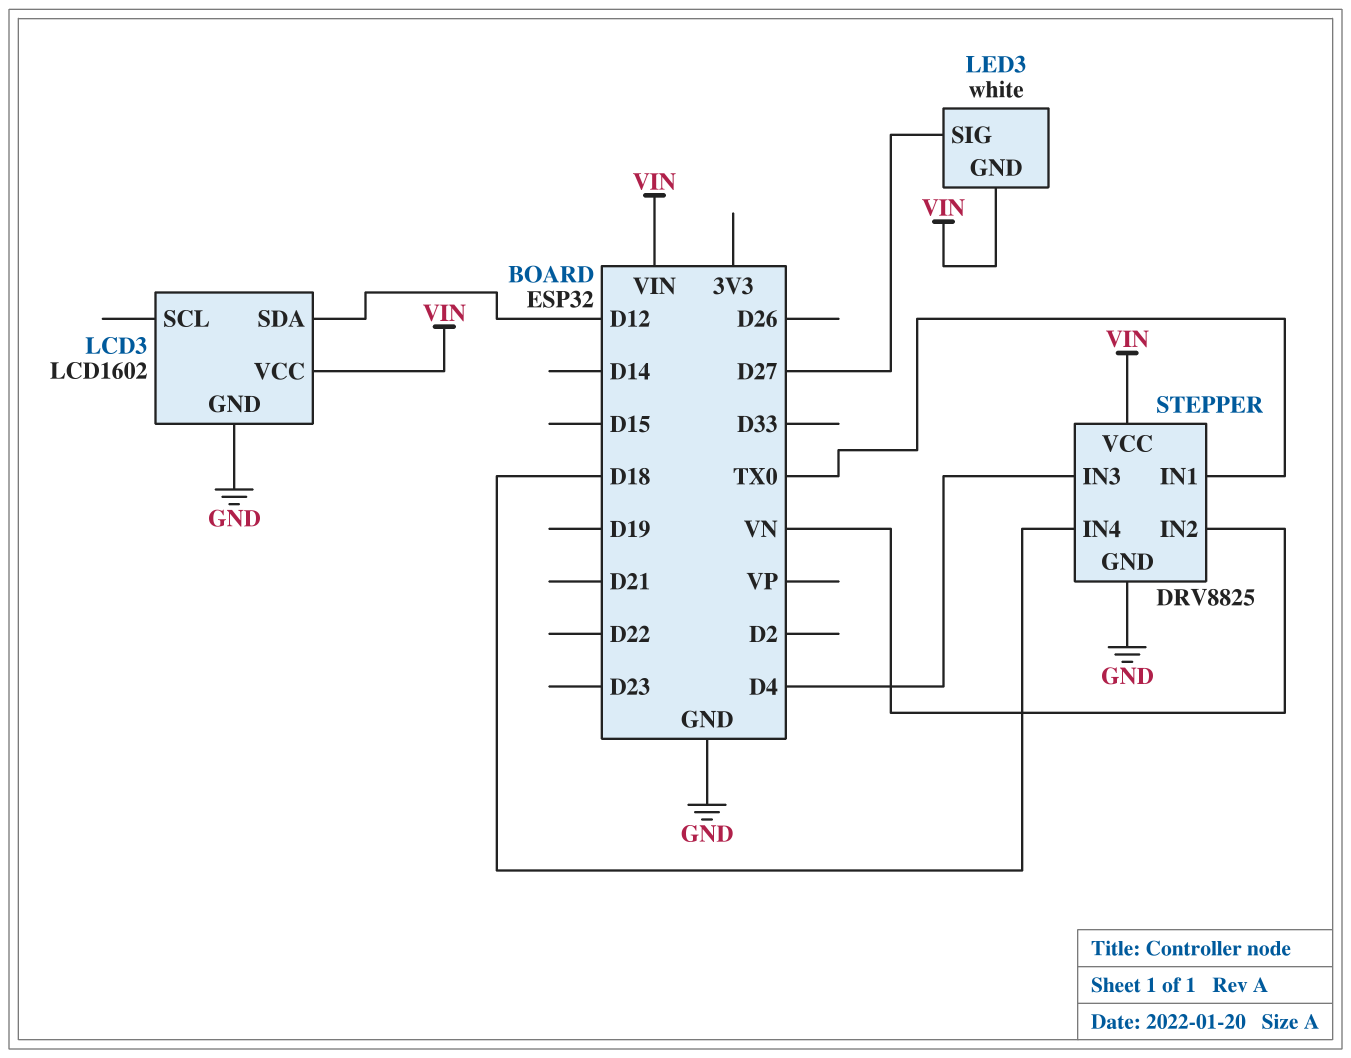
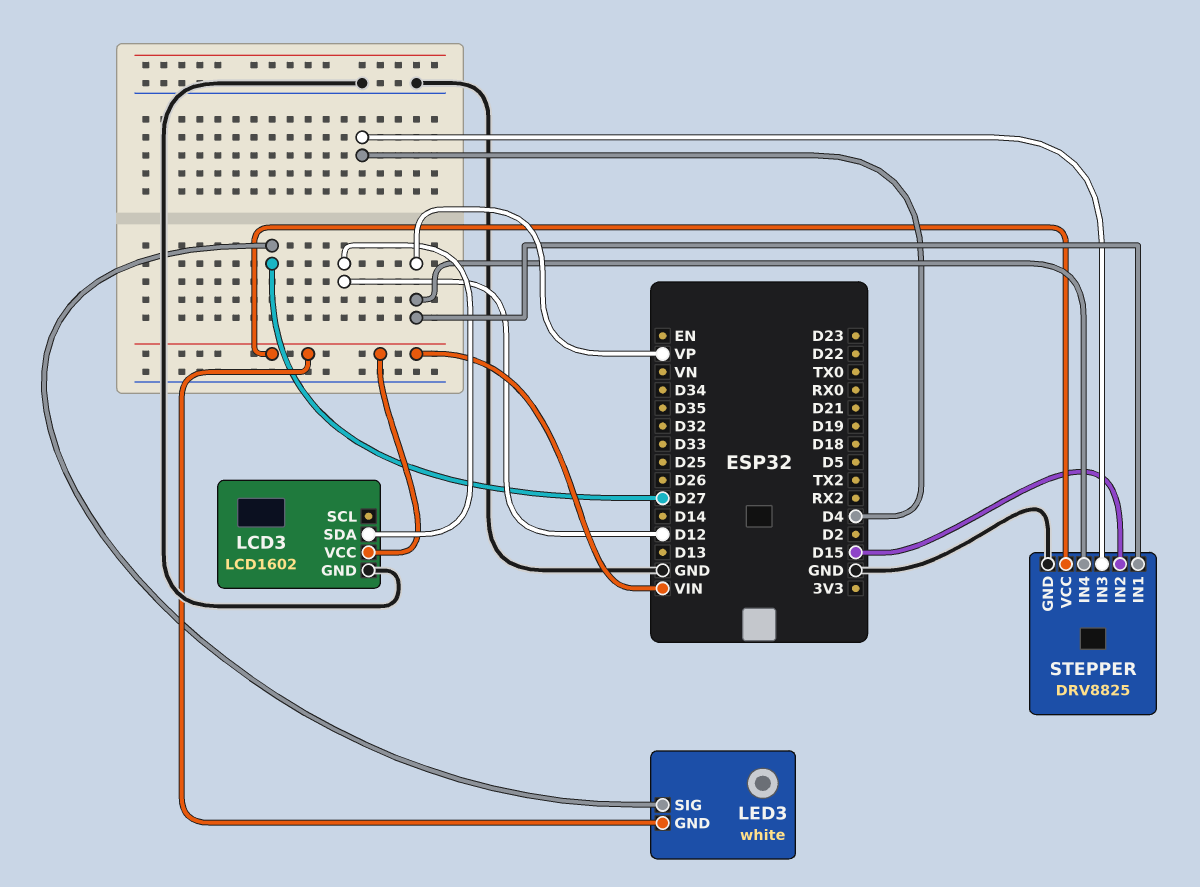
STEPPER pin IN1: TX0 -> VP
STEPPER pin IN2: VN -> D15
STEPPER pin IN4: D18 -> VP

